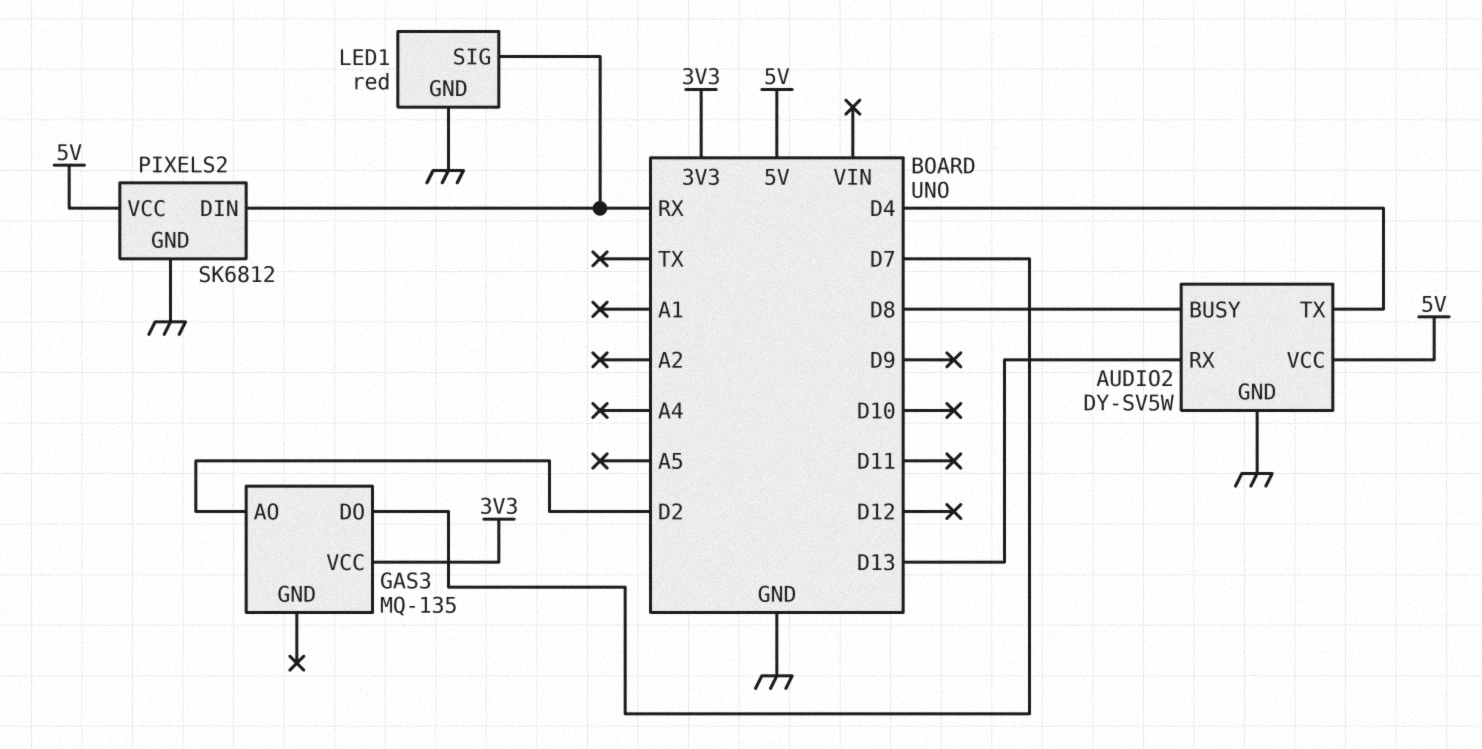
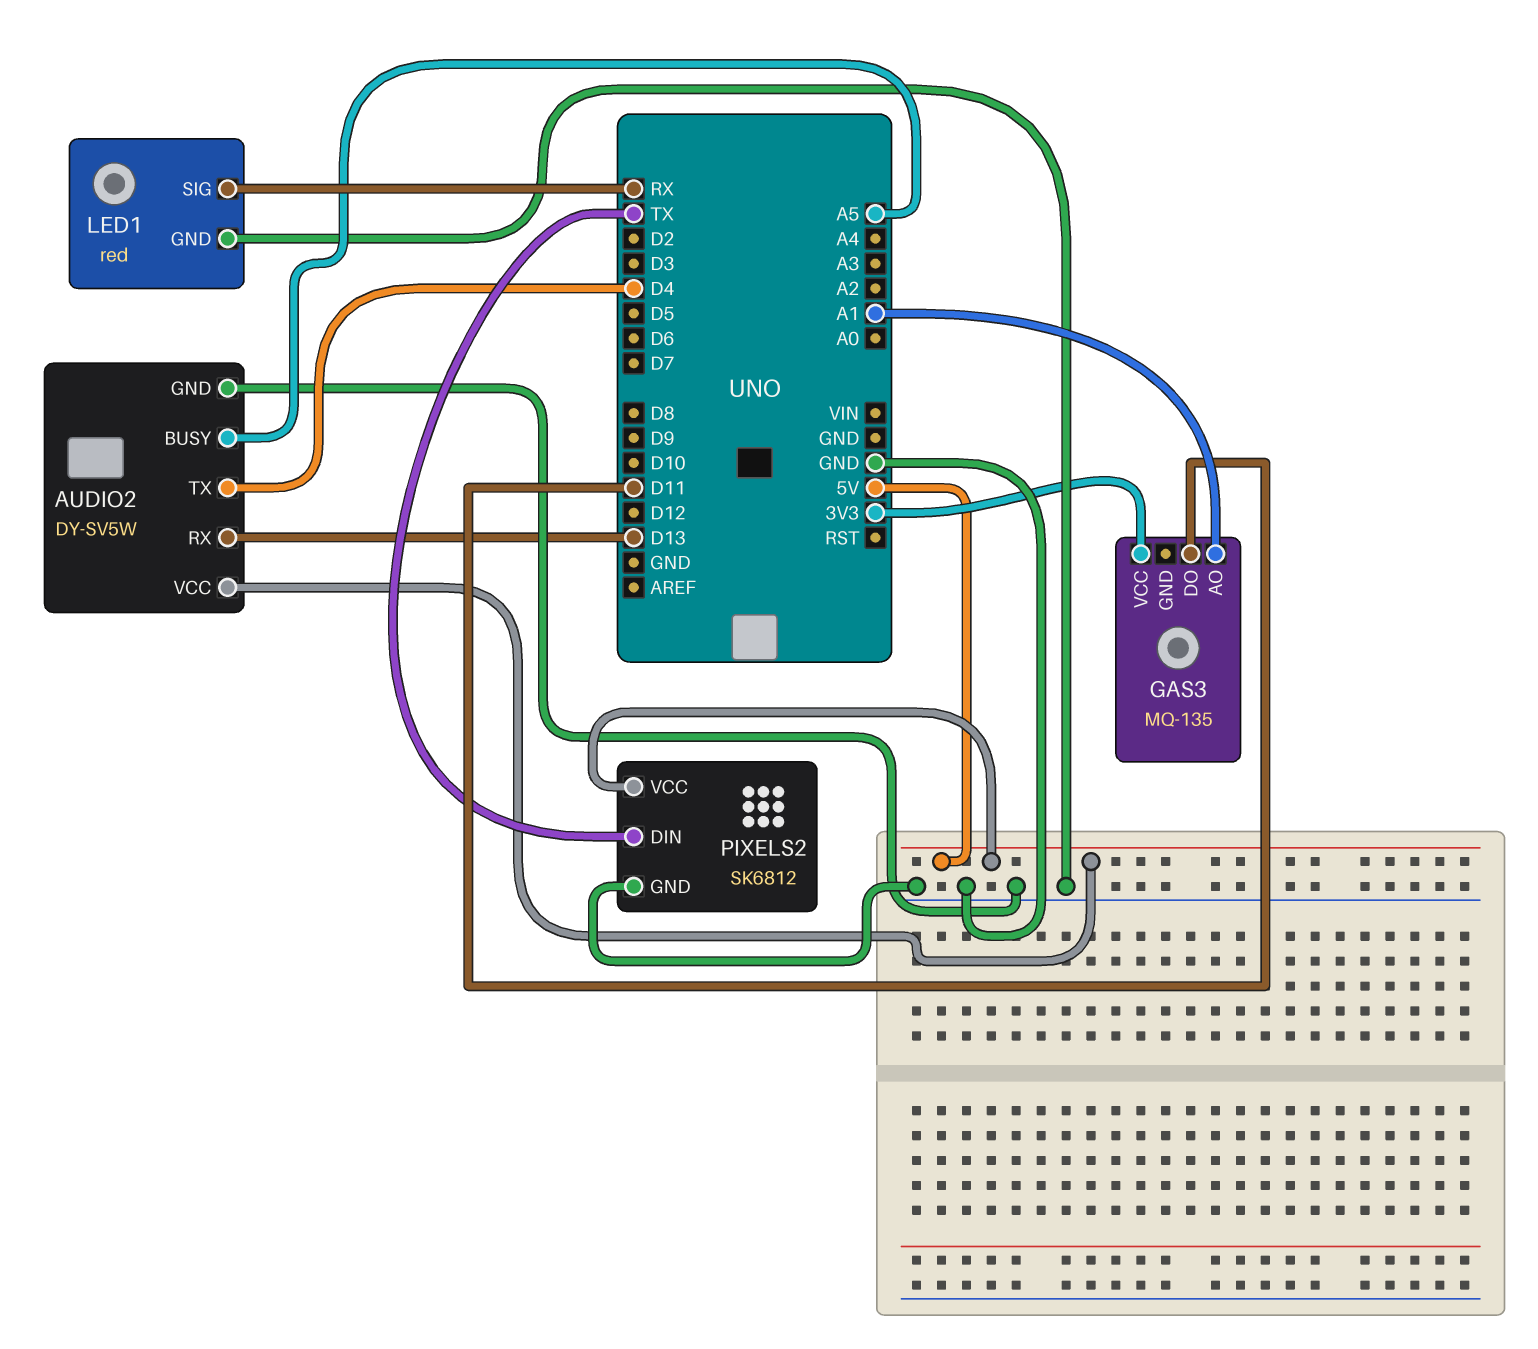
AUDIO2 pin BUSY: D8 -> A5
GAS3 pin AO: D2 -> A1
GAS3 pin DO: D7 -> D11
PIXELS2 pin DIN: RX -> TX

